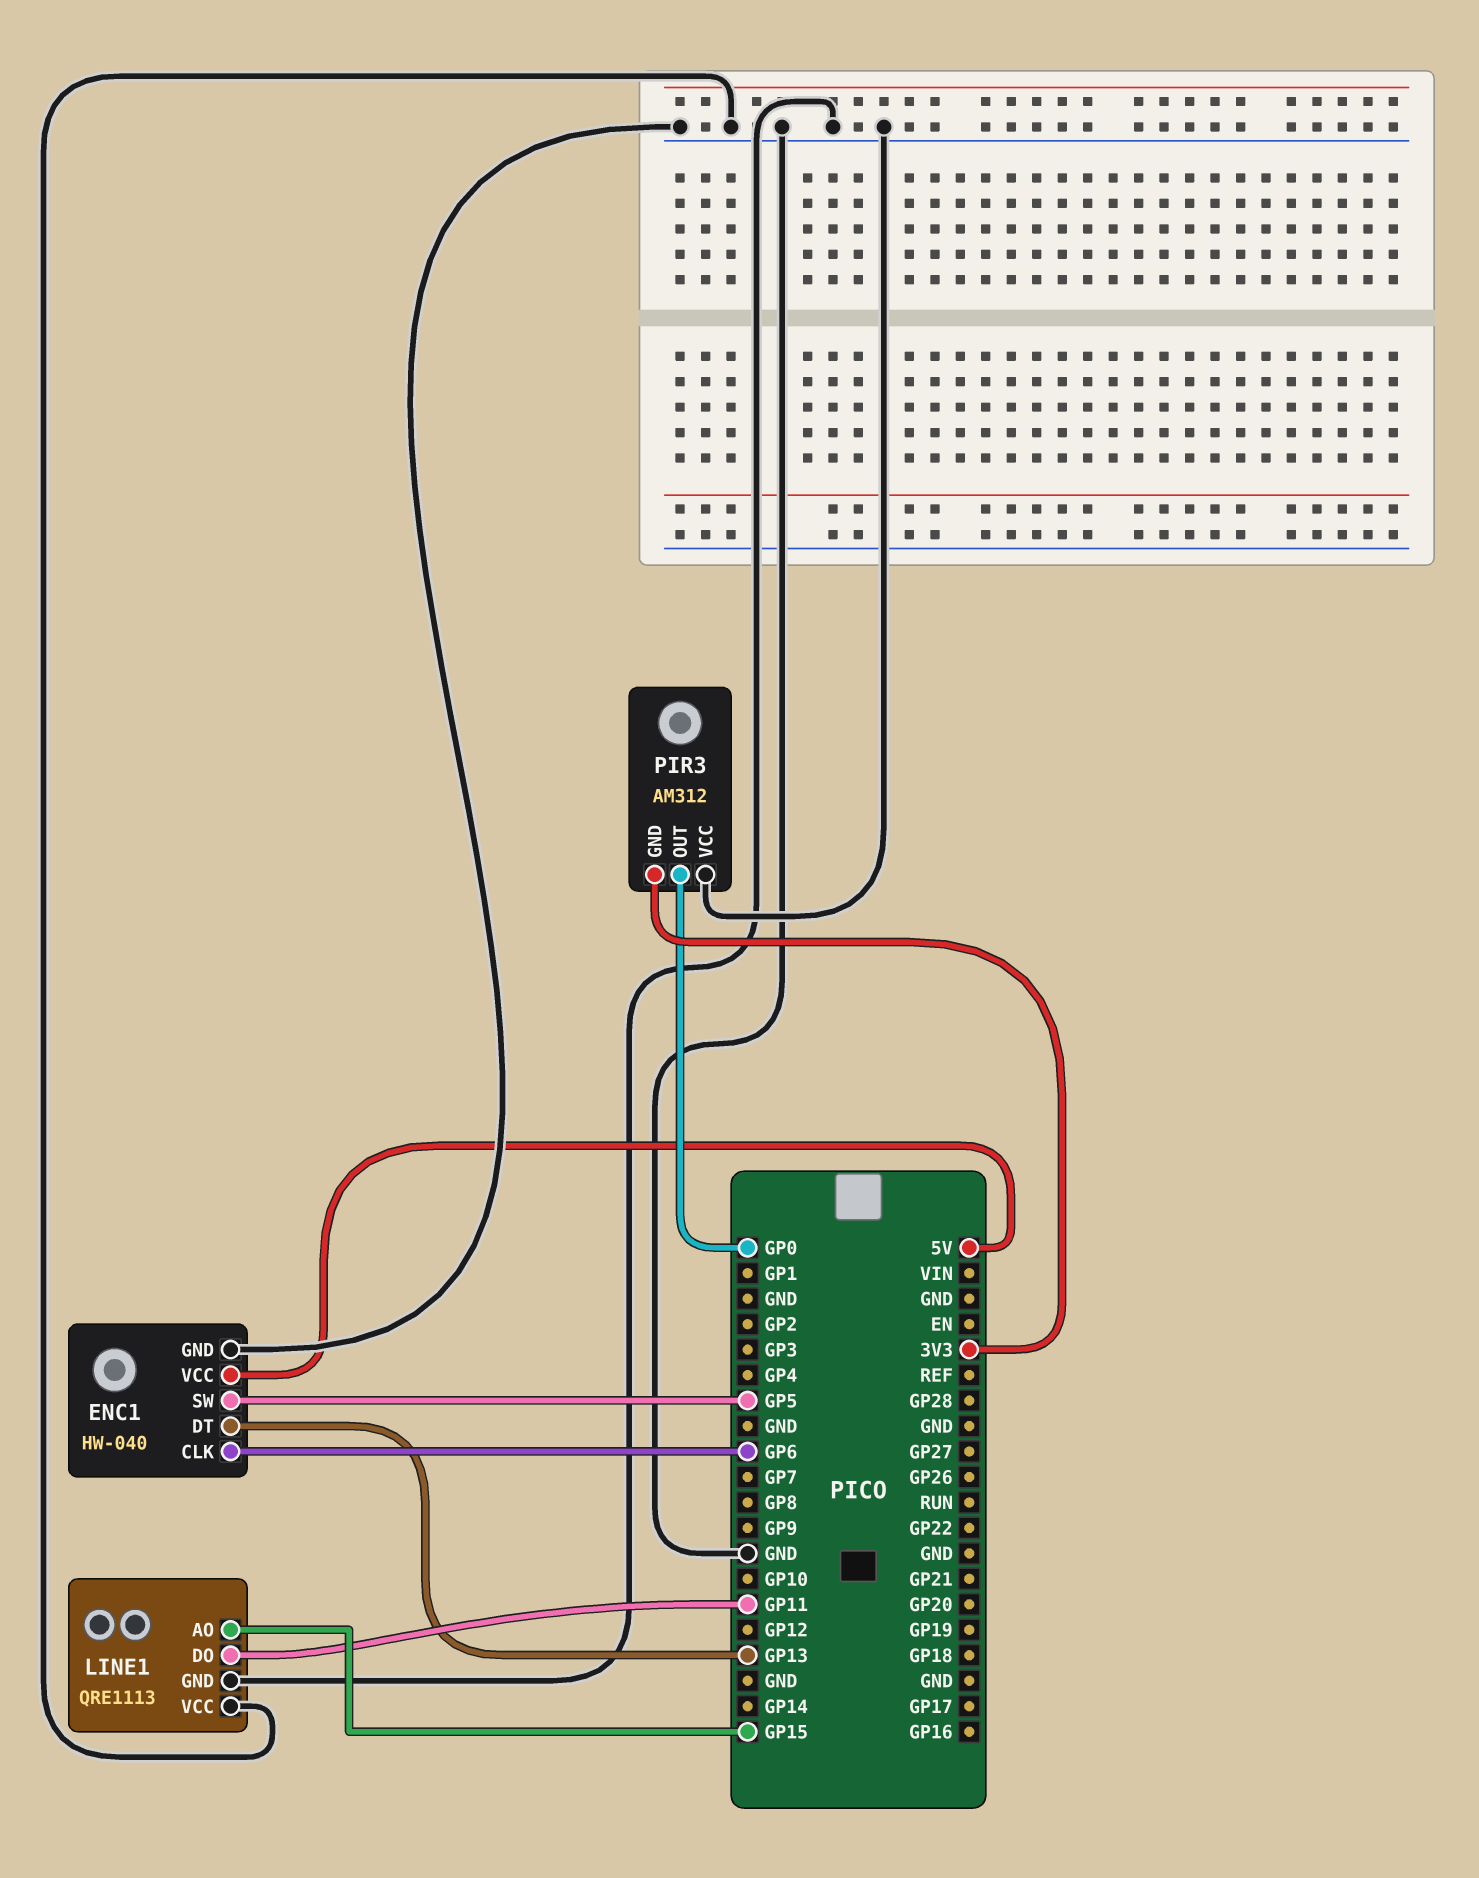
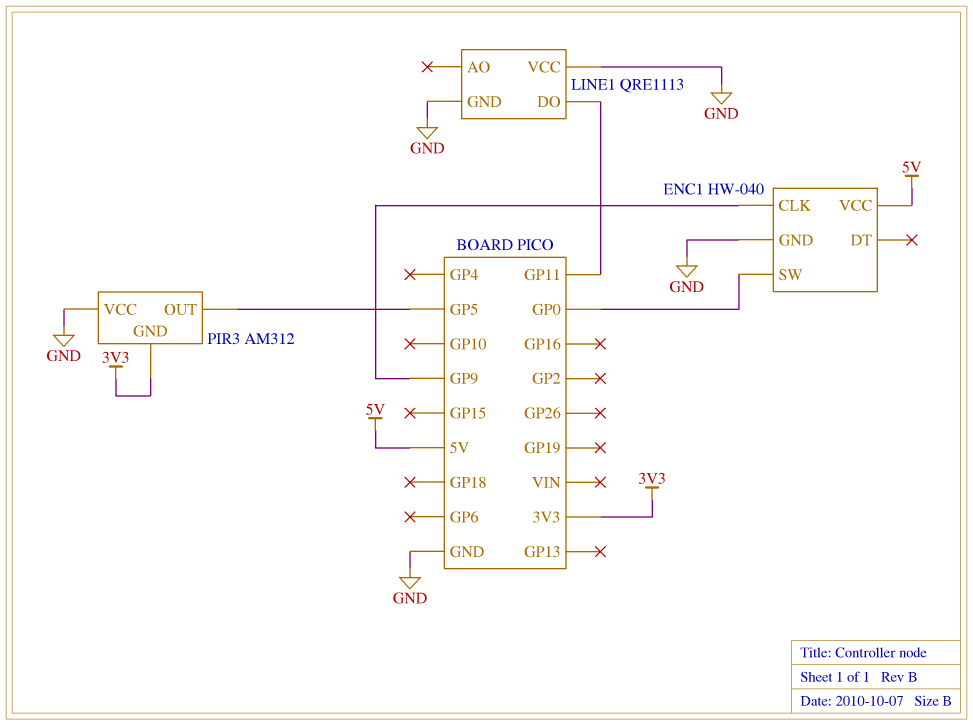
ENC1 pin CLK: GP6 -> GP9
ENC1 pin DT: GP13 -> none
ENC1 pin SW: GP5 -> GP0
LINE1 pin AO: GP15 -> none
PIR3 pin OUT: GP0 -> GP5

